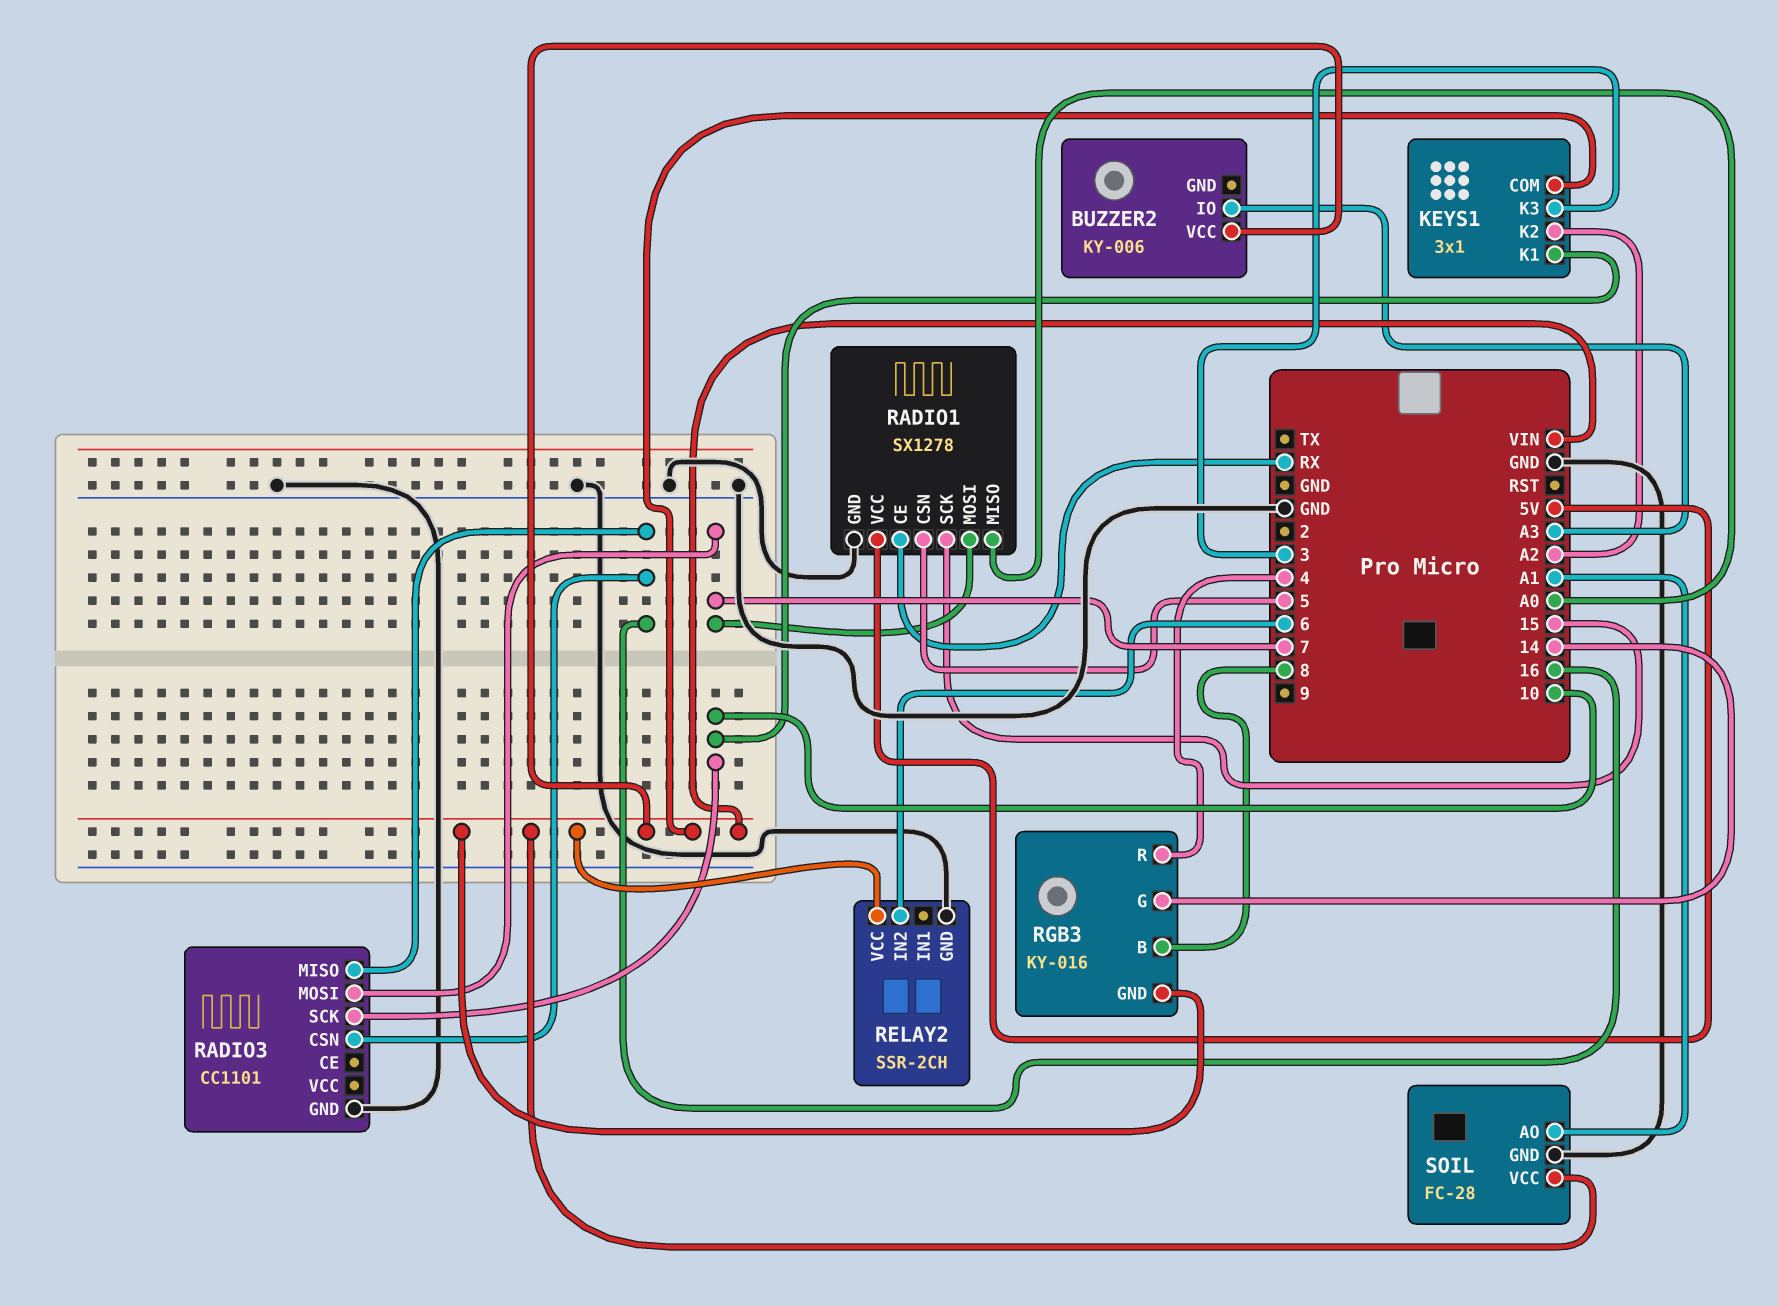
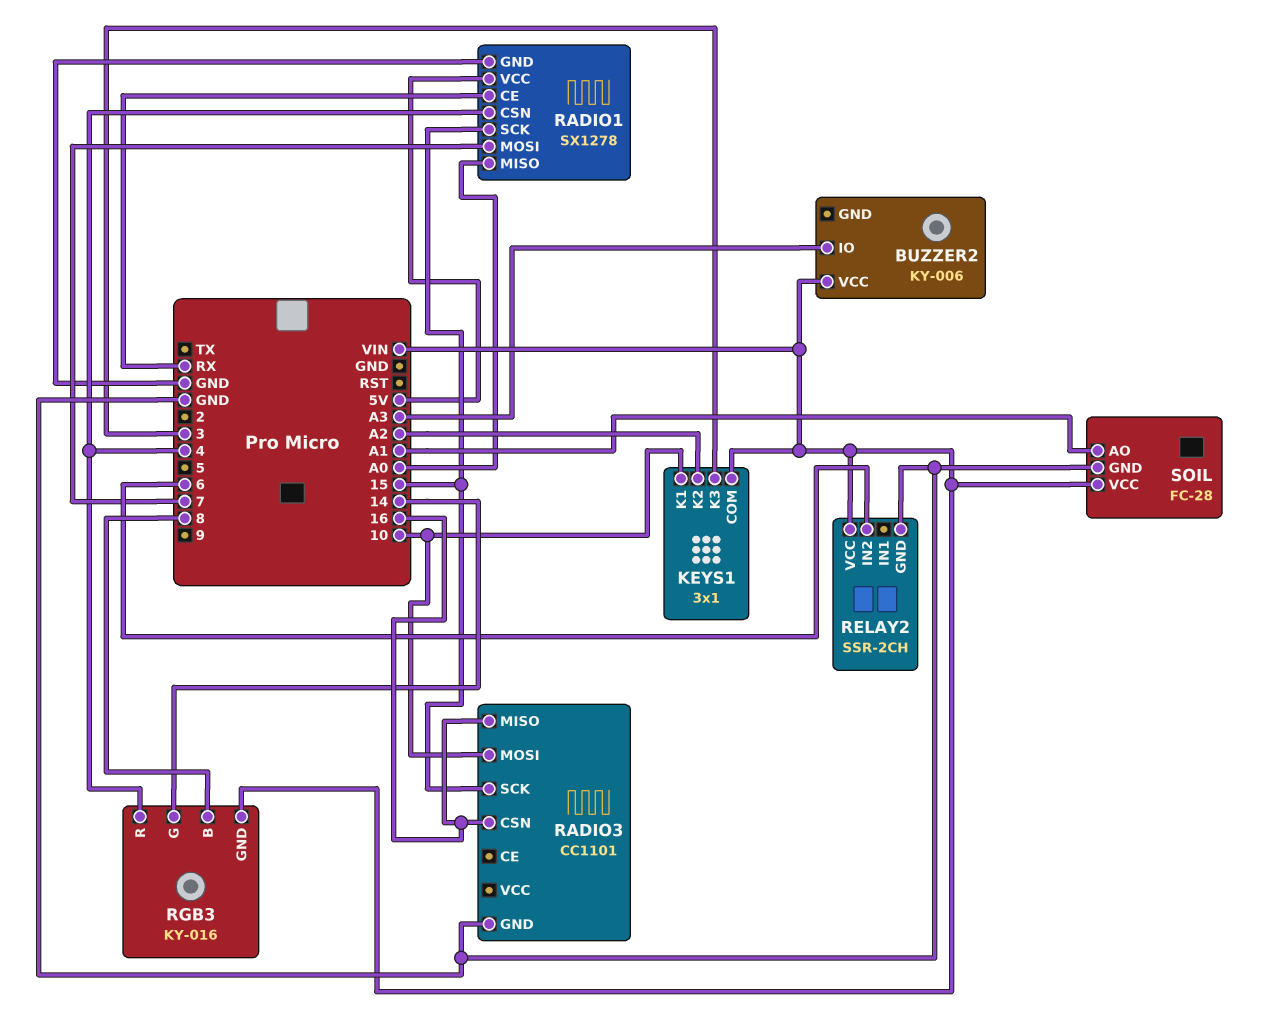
RADIO1 pin CSN: 5 -> 4
RADIO3 pin MOSI: 7 -> 10
RADIO3 pin SCK: 10 -> 15

